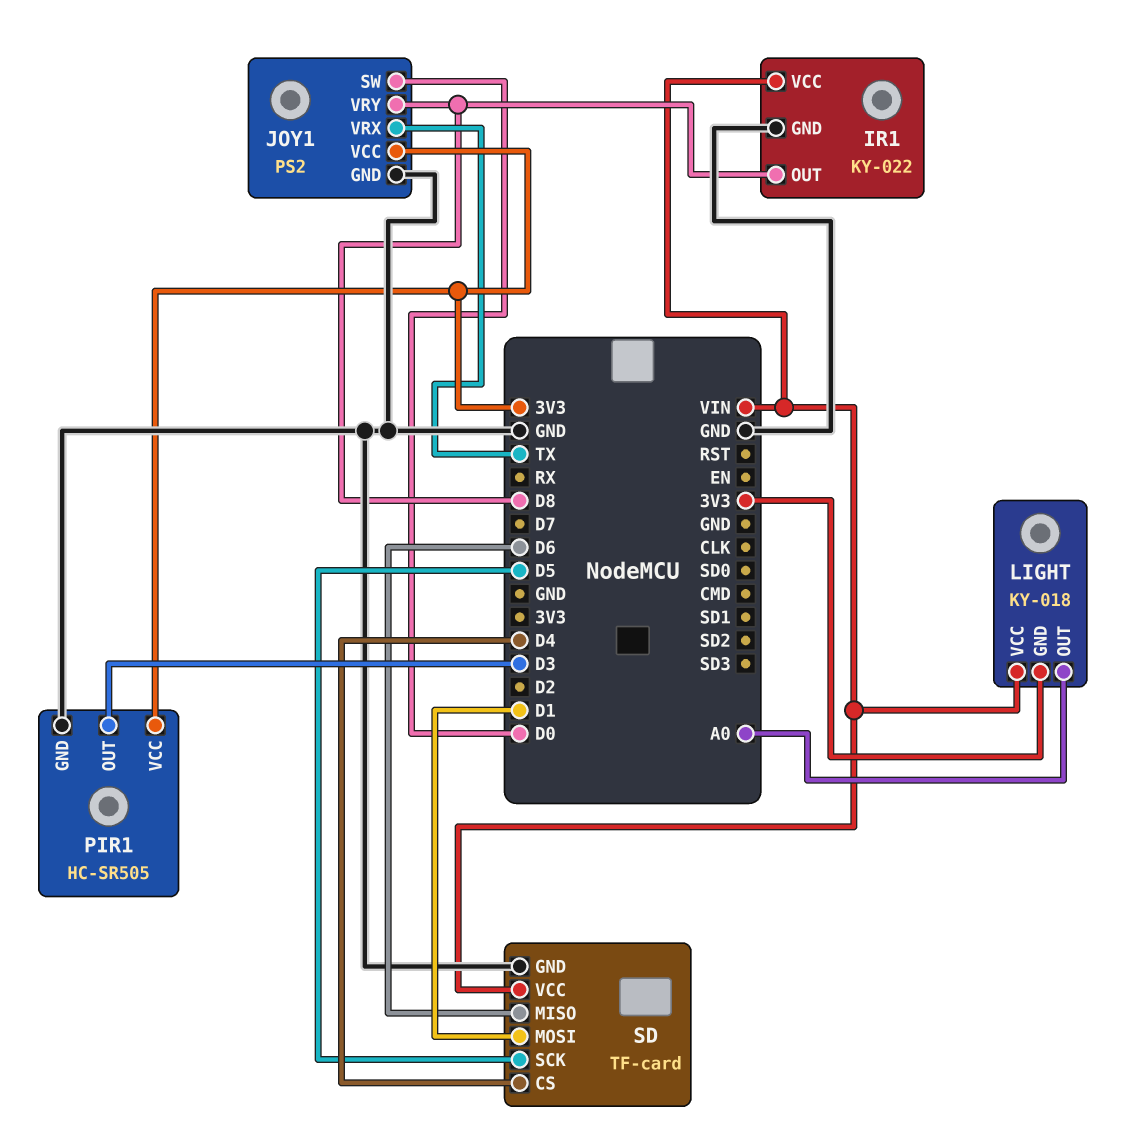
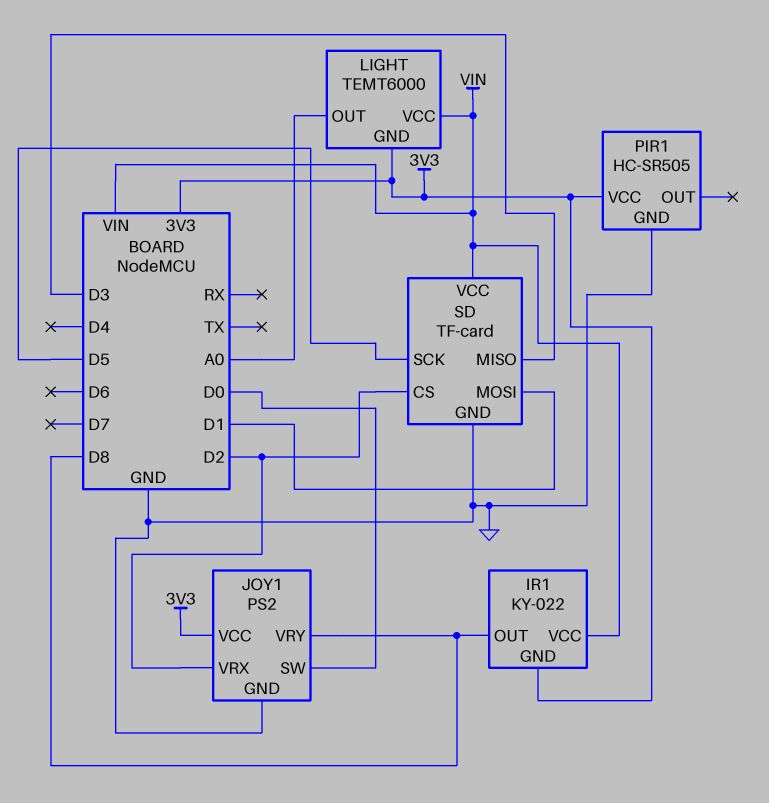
IR1 pin GND: GND -> 3V3
JOY1 pin VRX: TX -> D2
LIGHT: KY-018 -> TEMT6000
PIR1 pin OUT: D3 -> none
SD pin CS: D4 -> D2
SD pin MISO: D6 -> D3

